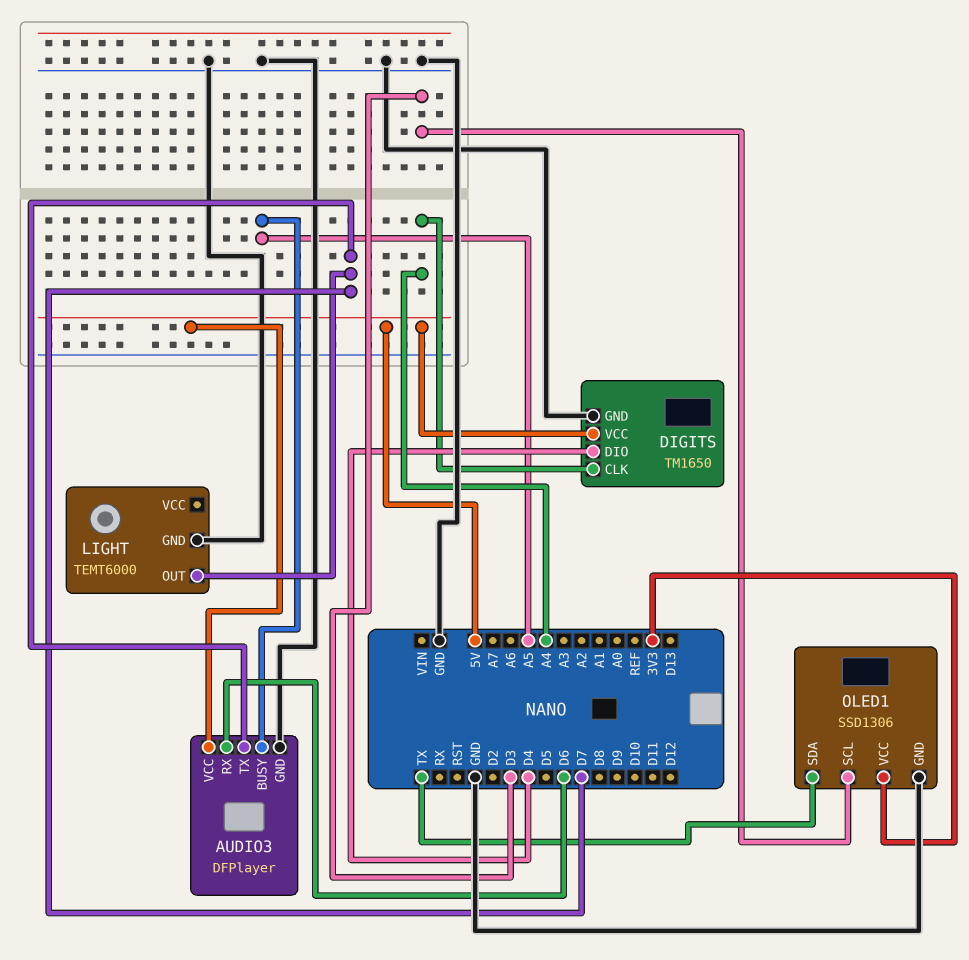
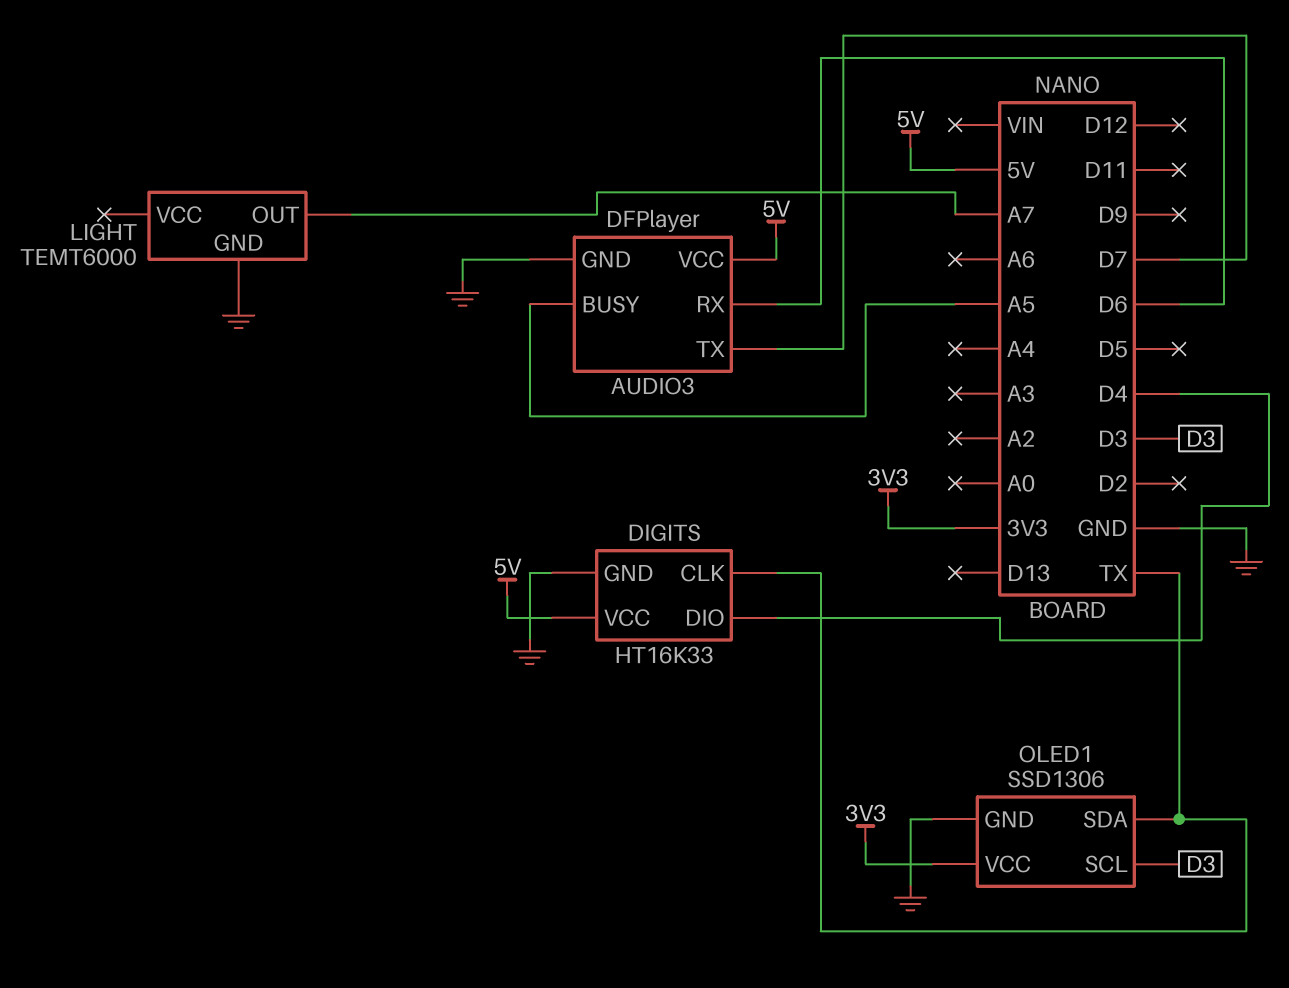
DIGITS: TM1650 -> HT16K33
DIGITS pin CLK: A4 -> TX
LIGHT pin OUT: D7 -> A7

